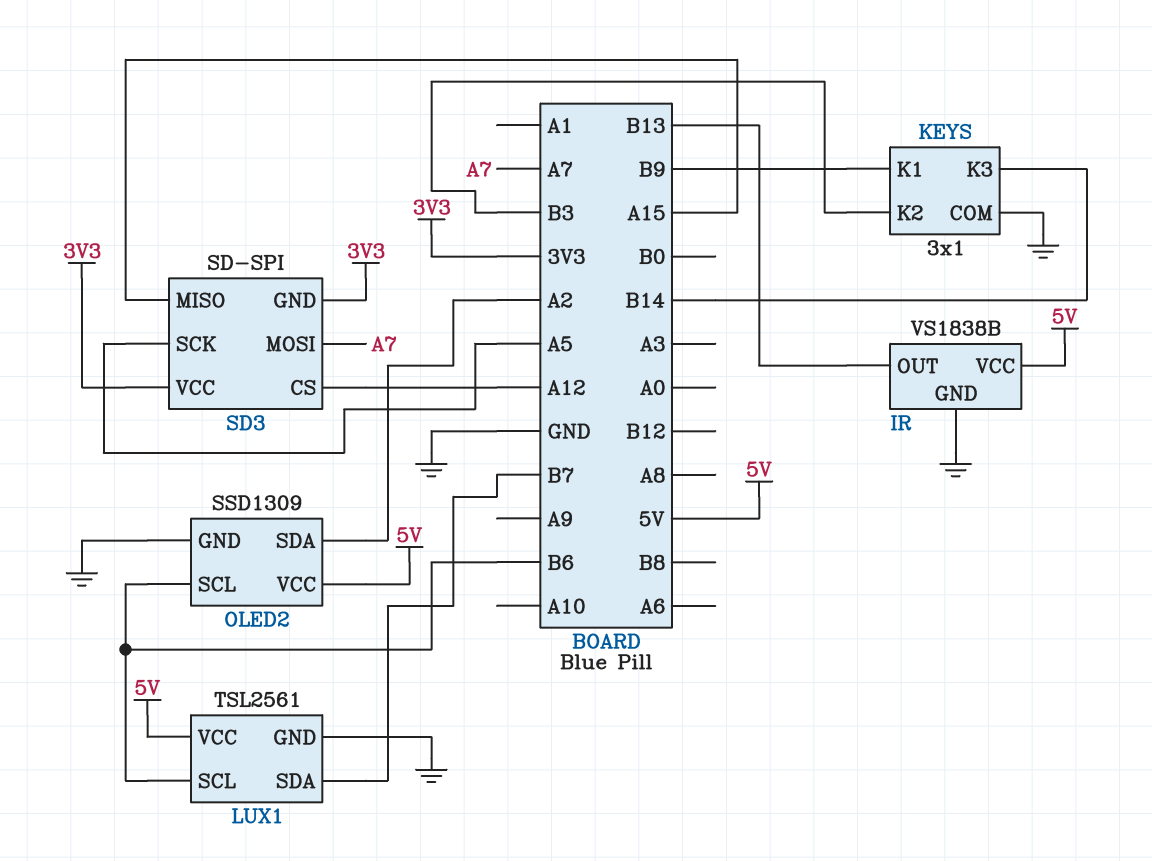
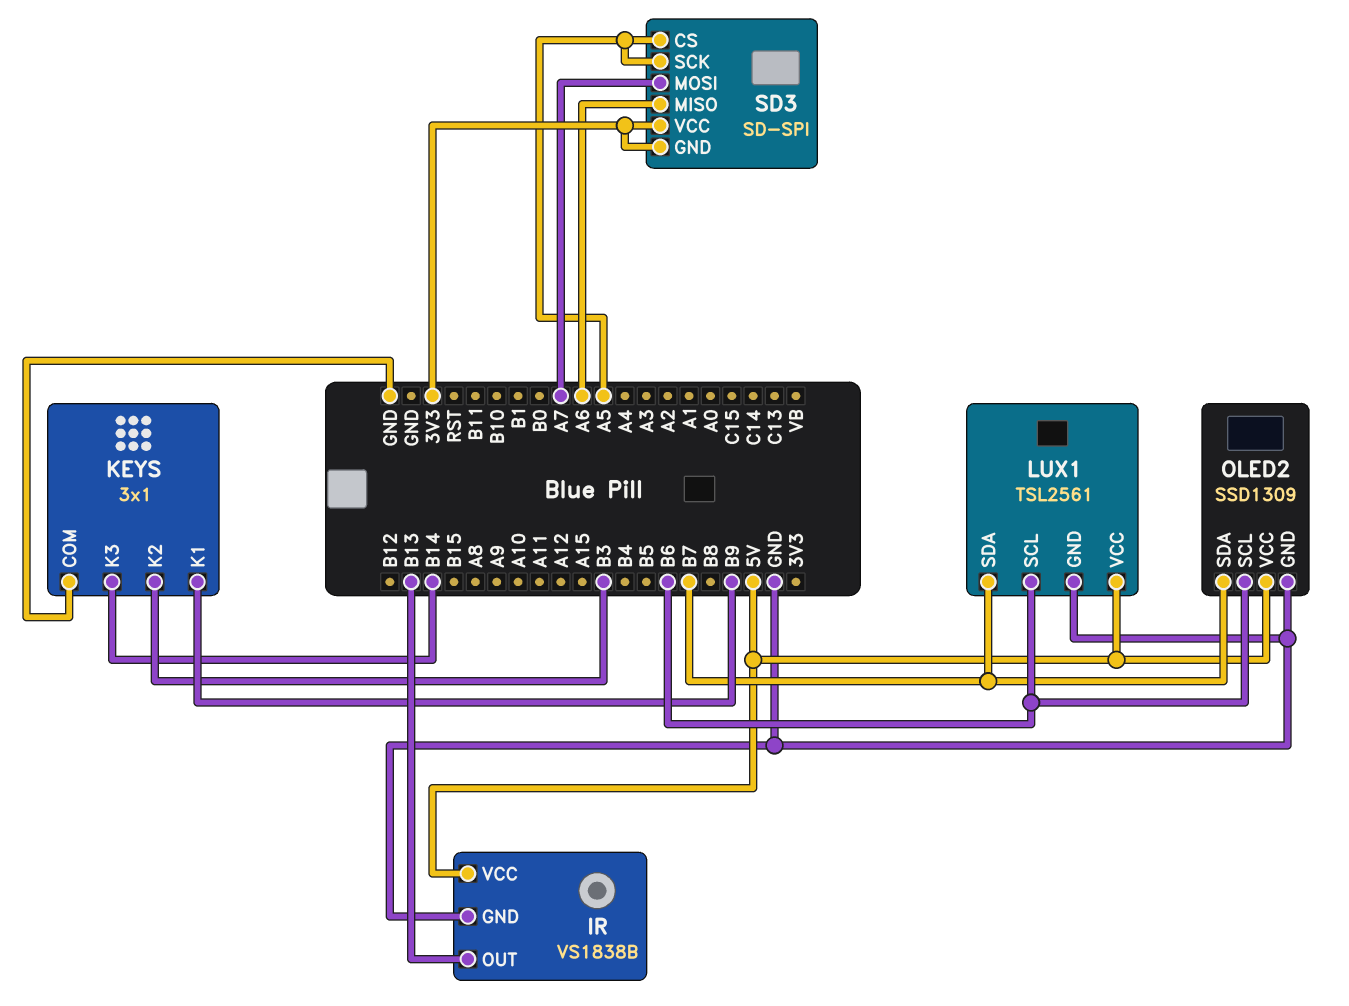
OLED2 pin SDA: A2 -> B7
SD3 pin CS: A12 -> A5
SD3 pin MISO: A15 -> A6

